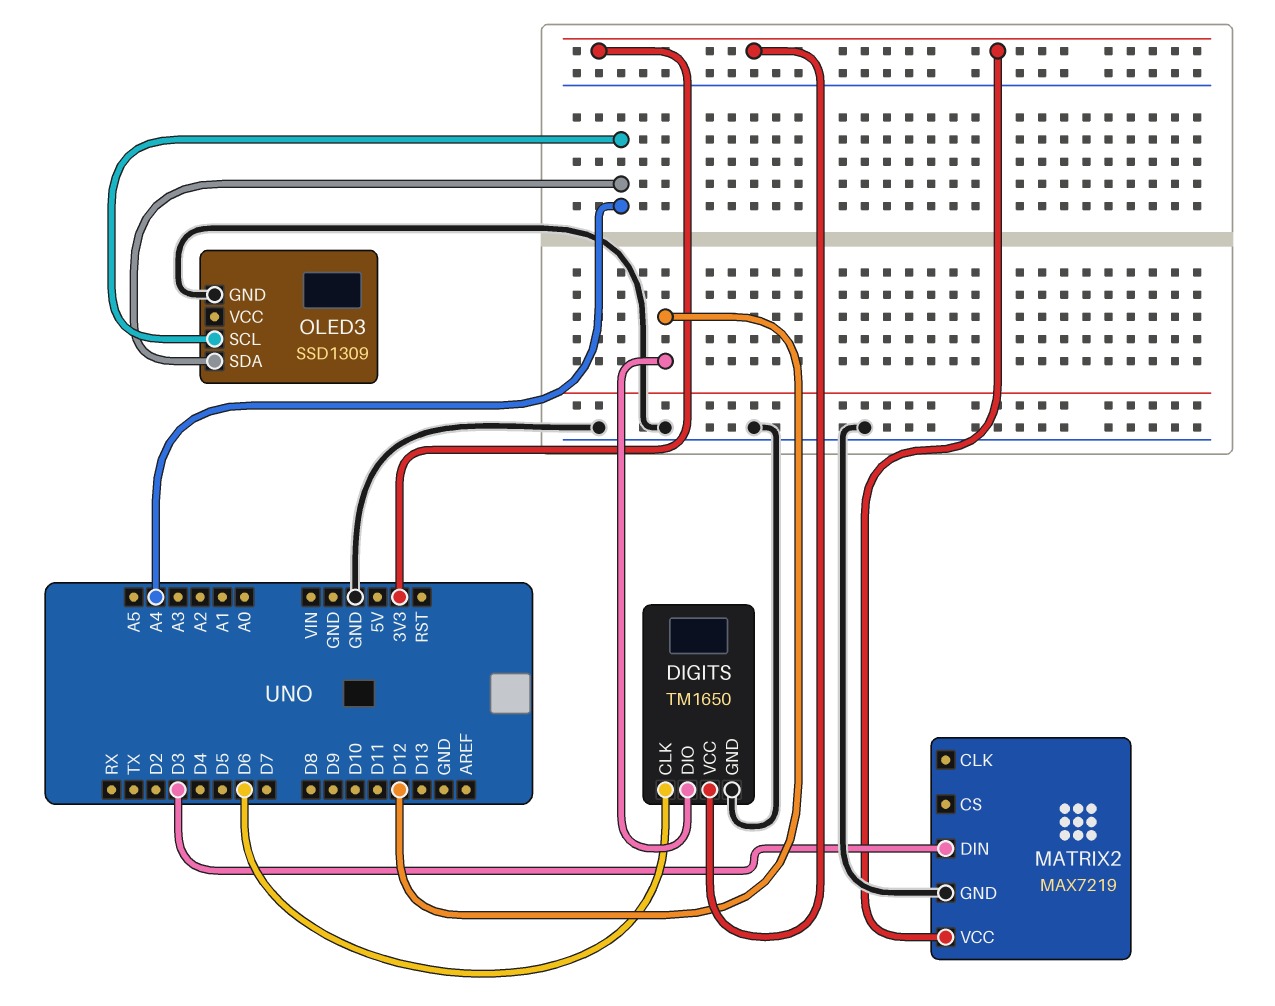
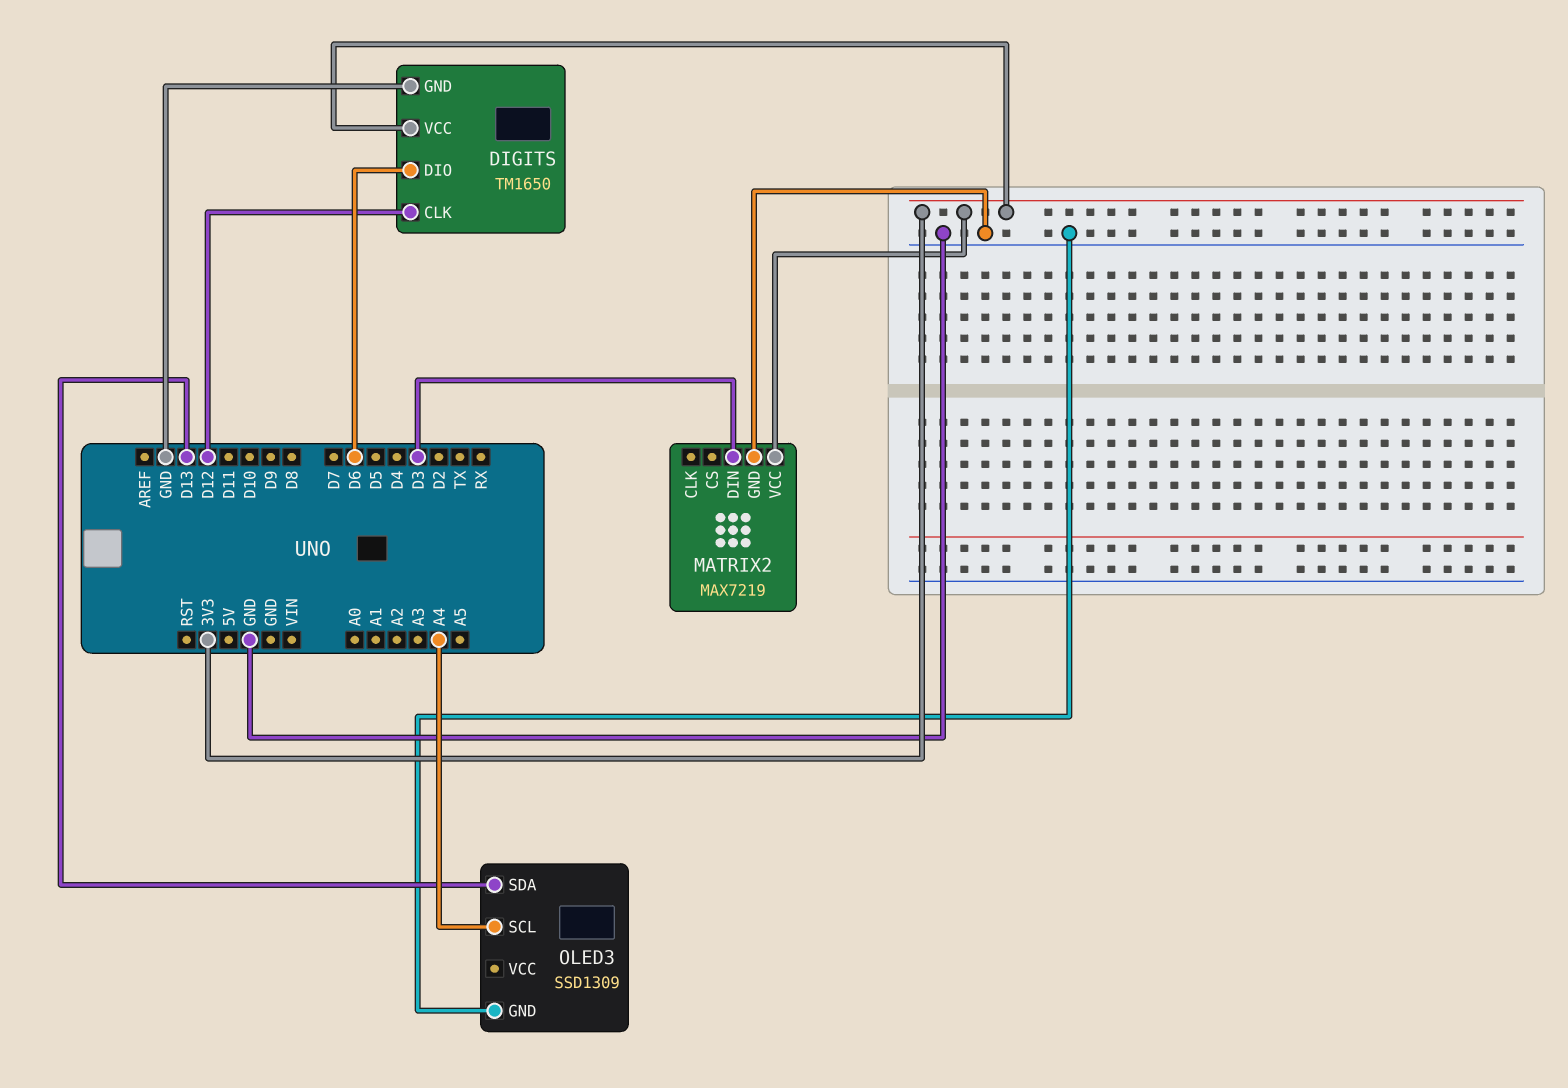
DIGITS pin CLK: D6 -> D12
DIGITS pin DIO: D12 -> D6
OLED3 pin SDA: A4 -> D13

